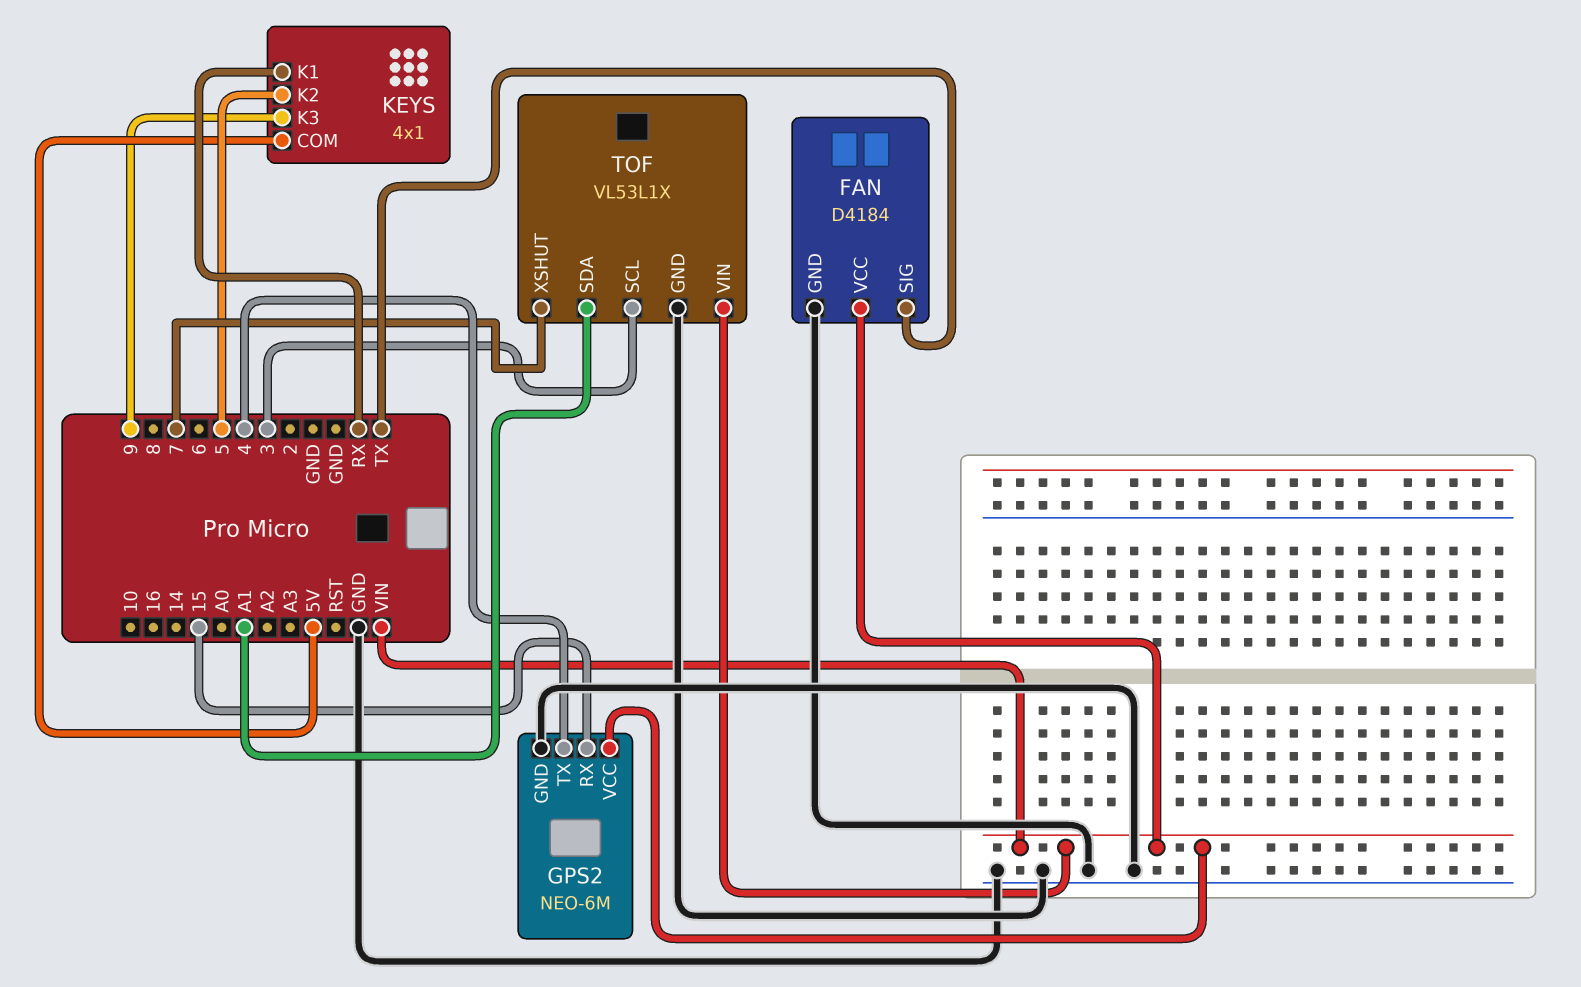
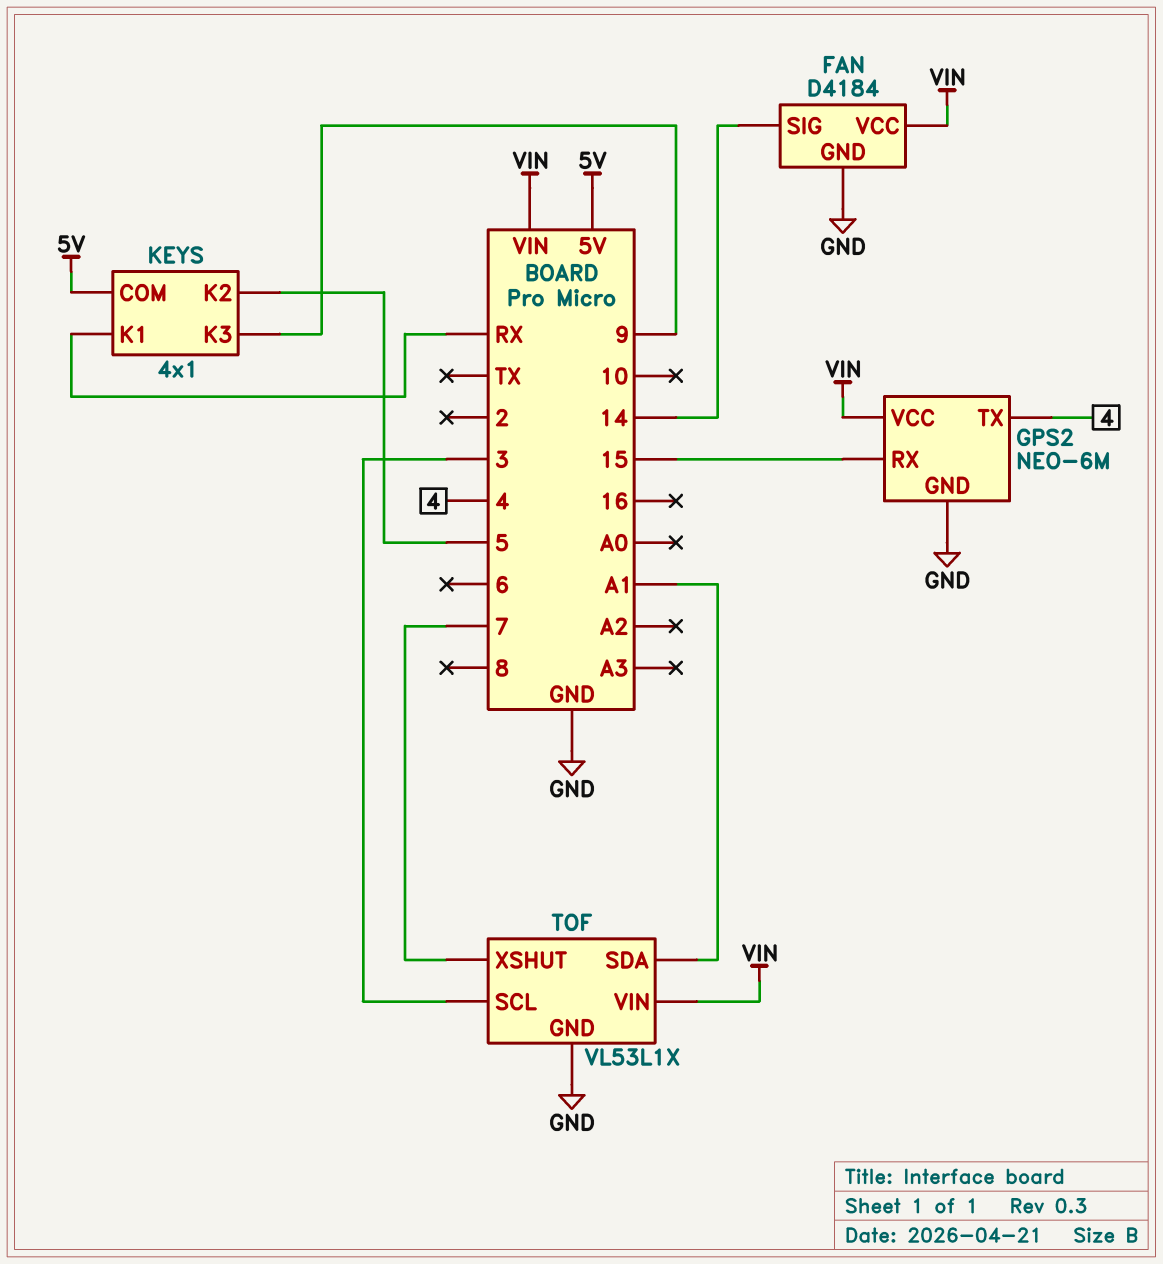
FAN pin SIG: TX -> 14

